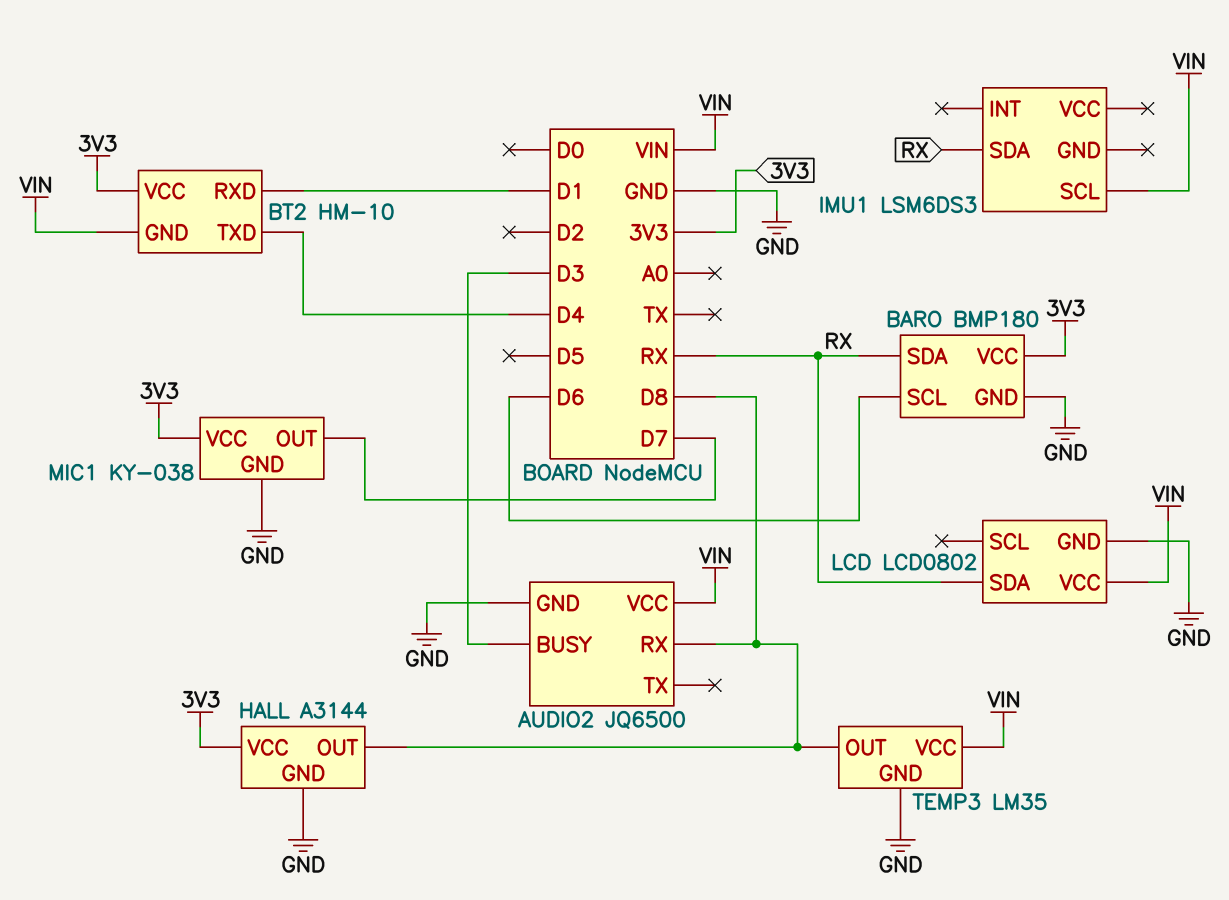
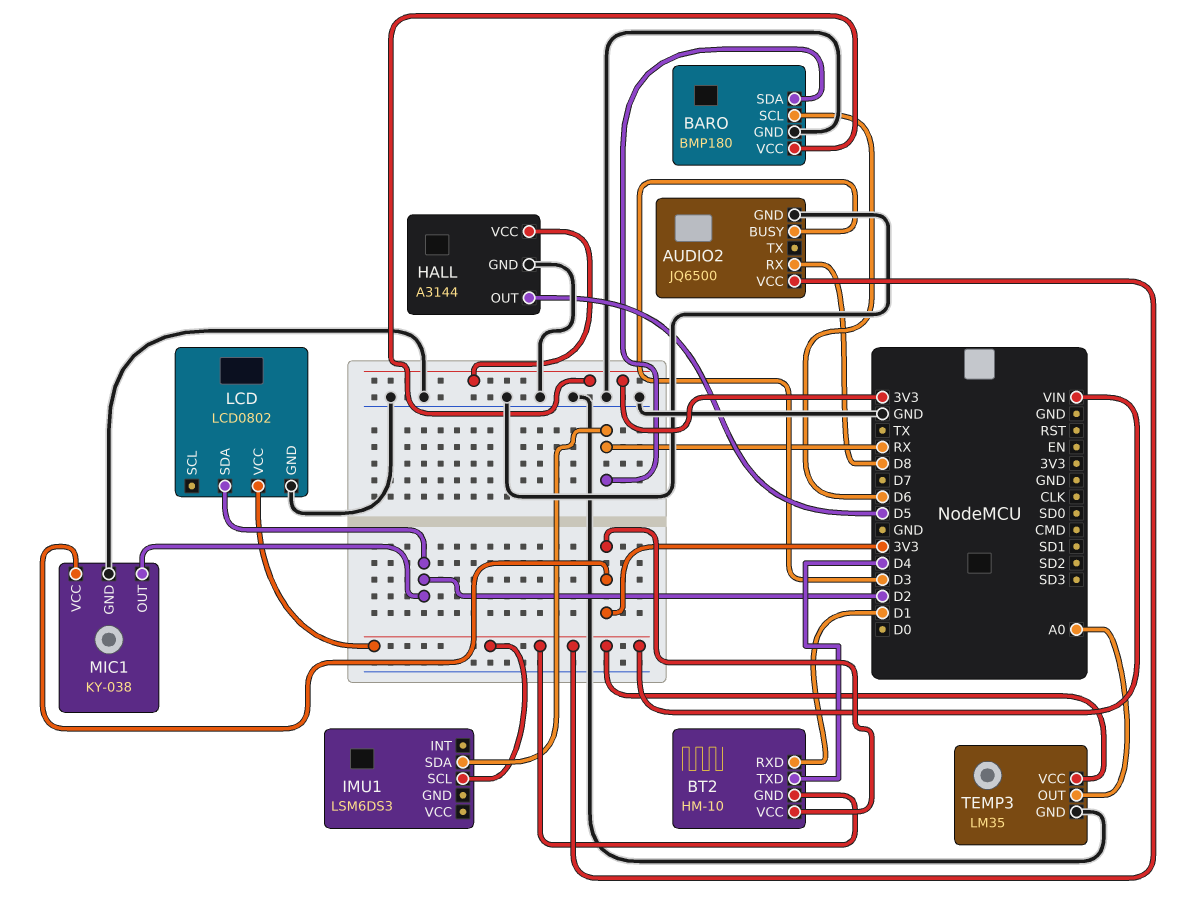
HALL pin OUT: D8 -> D5
LCD pin SDA: RX -> D2
MIC1 pin OUT: D7 -> D2
TEMP3 pin OUT: D8 -> A0

